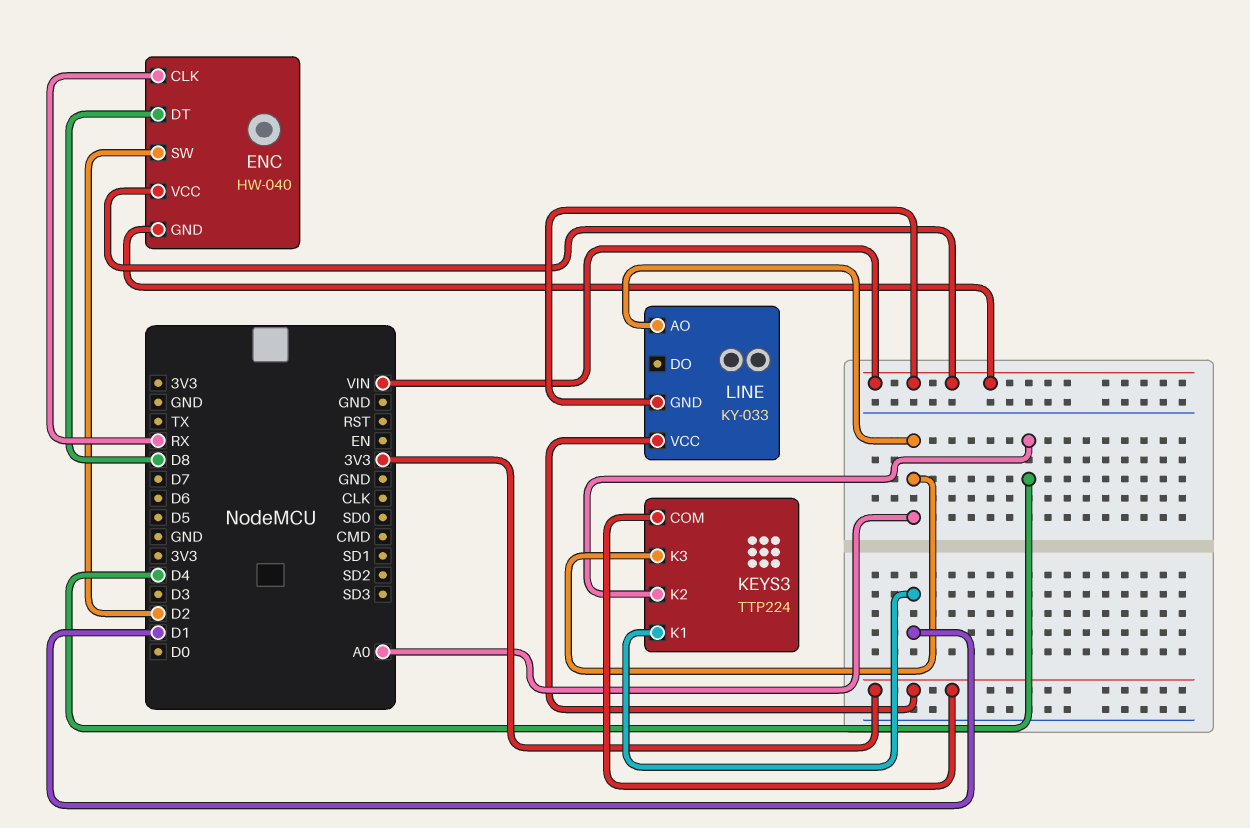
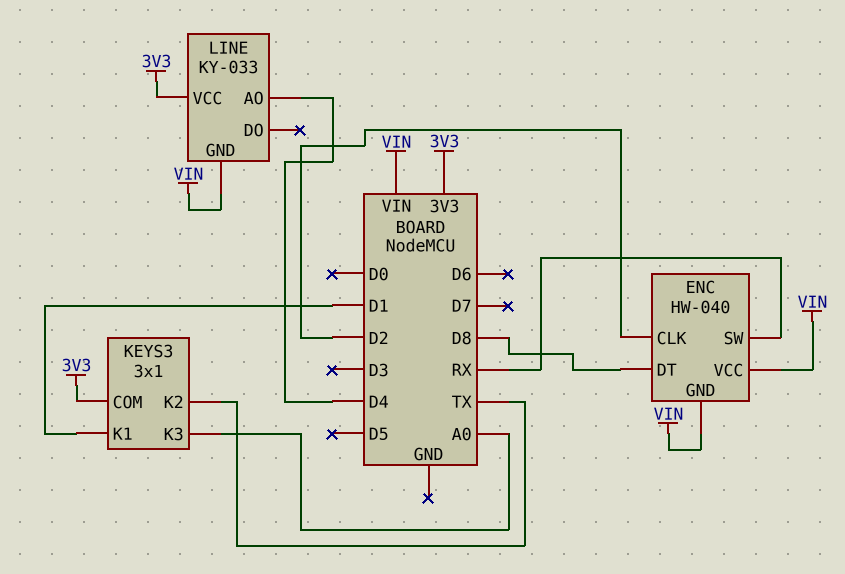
ENC pin CLK: RX -> D2
ENC pin SW: D2 -> RX
KEYS3: TTP224 -> 3x1
KEYS3 pin K2: D4 -> TX
LINE pin AO: A0 -> D4

